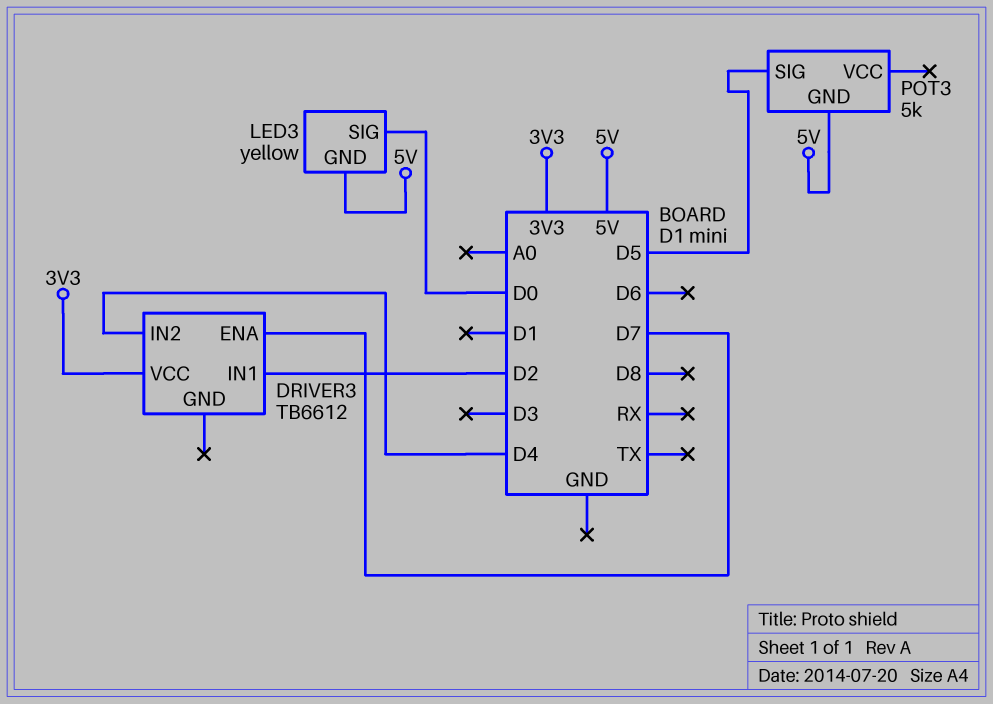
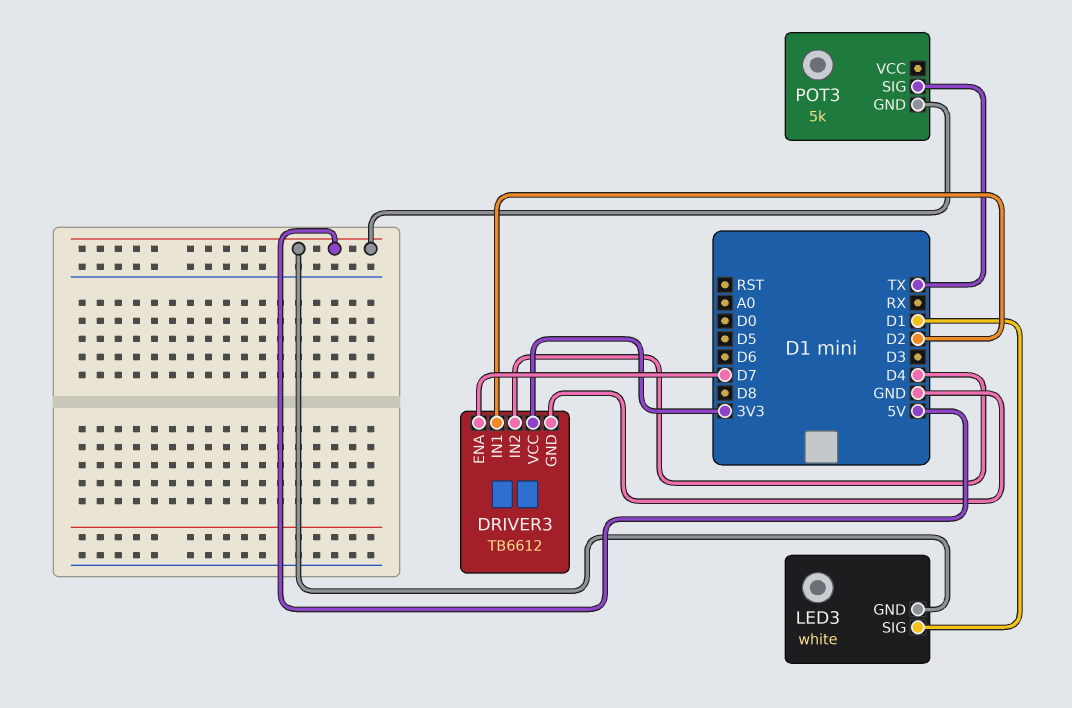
DRIVER3 pin GND: none -> GND
LED3: yellow -> white
LED3 pin SIG: D0 -> D1
POT3 pin SIG: D5 -> TX

